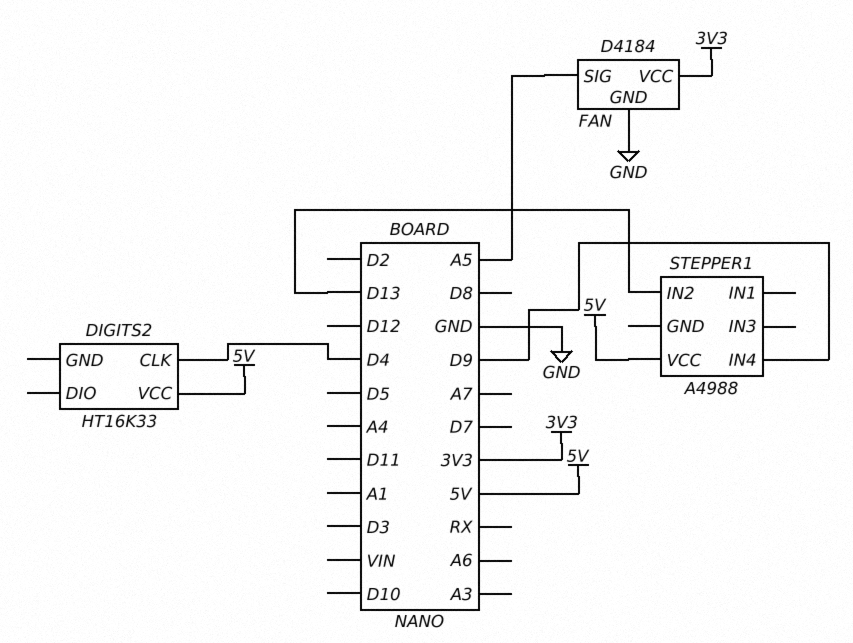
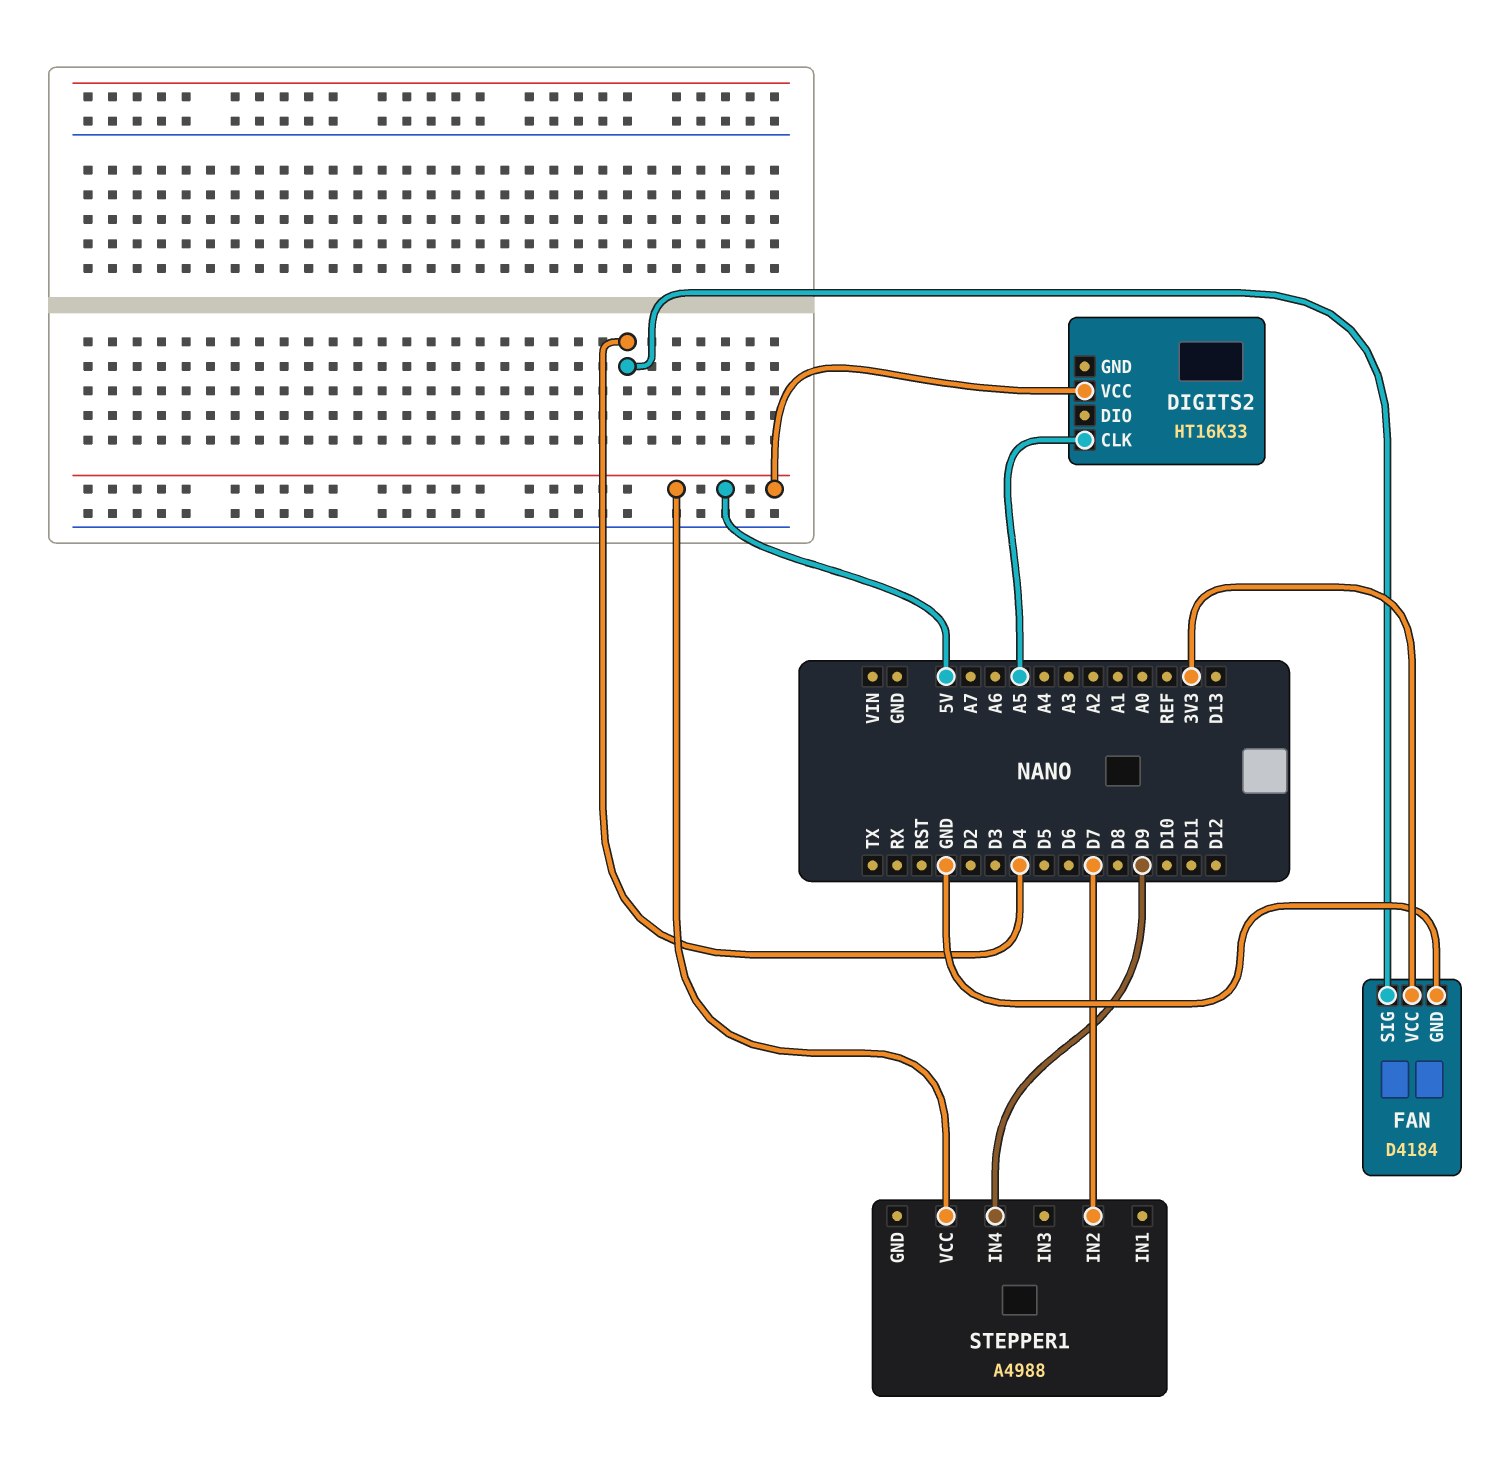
DIGITS2 pin CLK: D4 -> A5
FAN pin SIG: A5 -> D4
STEPPER1 pin IN2: D13 -> D7

